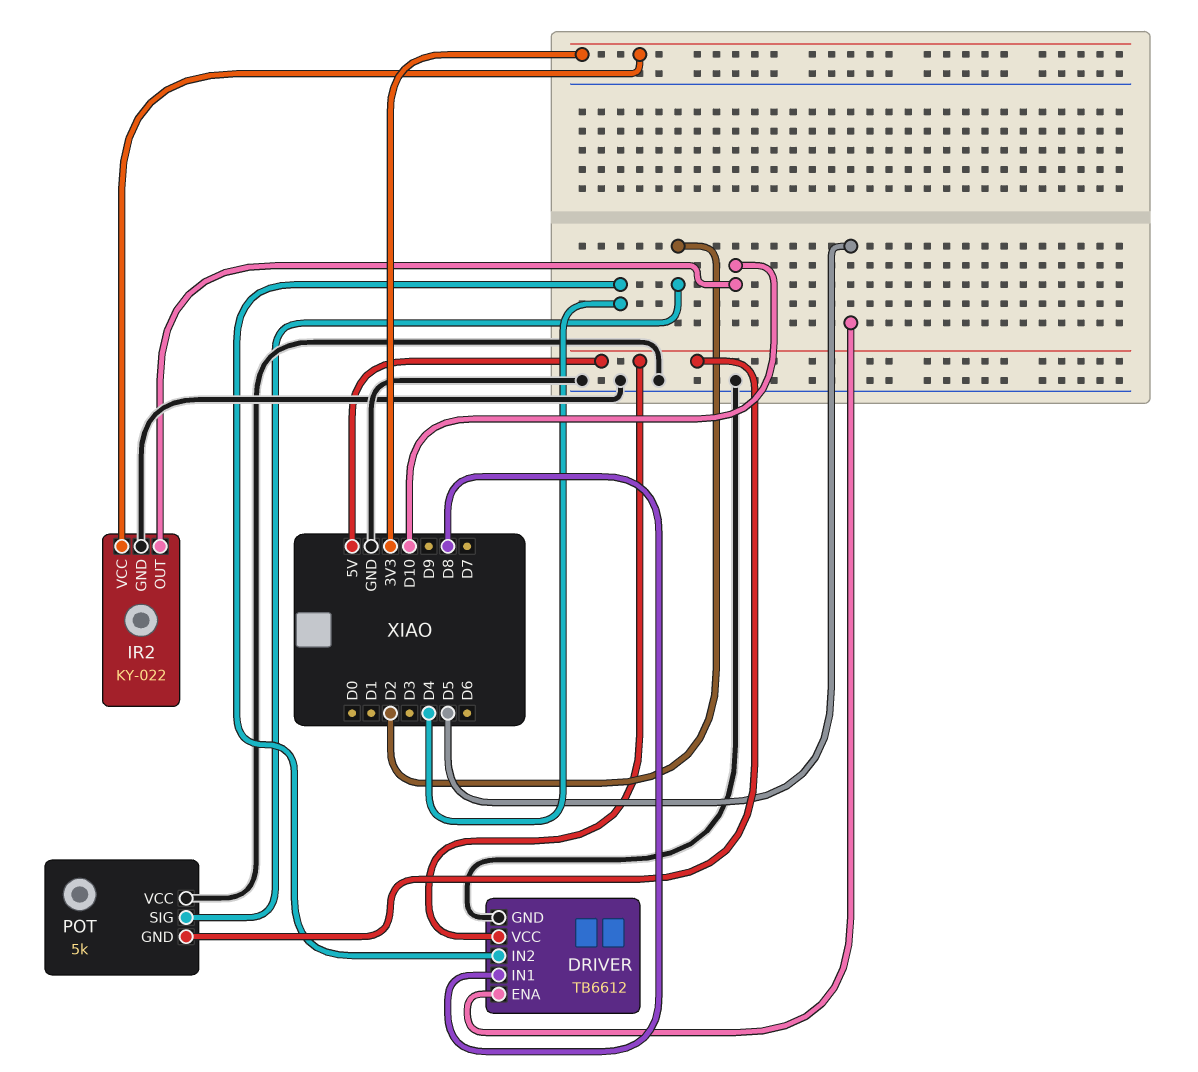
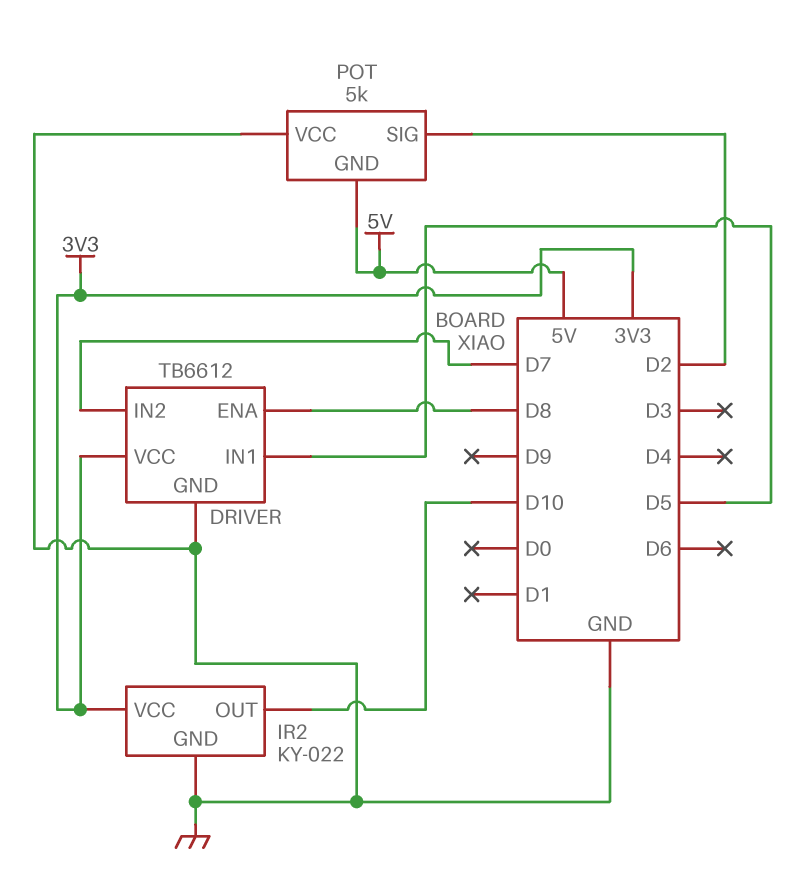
DRIVER pin ENA: D5 -> D8
DRIVER pin IN1: D8 -> D5
DRIVER pin IN2: D4 -> D7
DRIVER pin VCC: 5V -> 3V3

